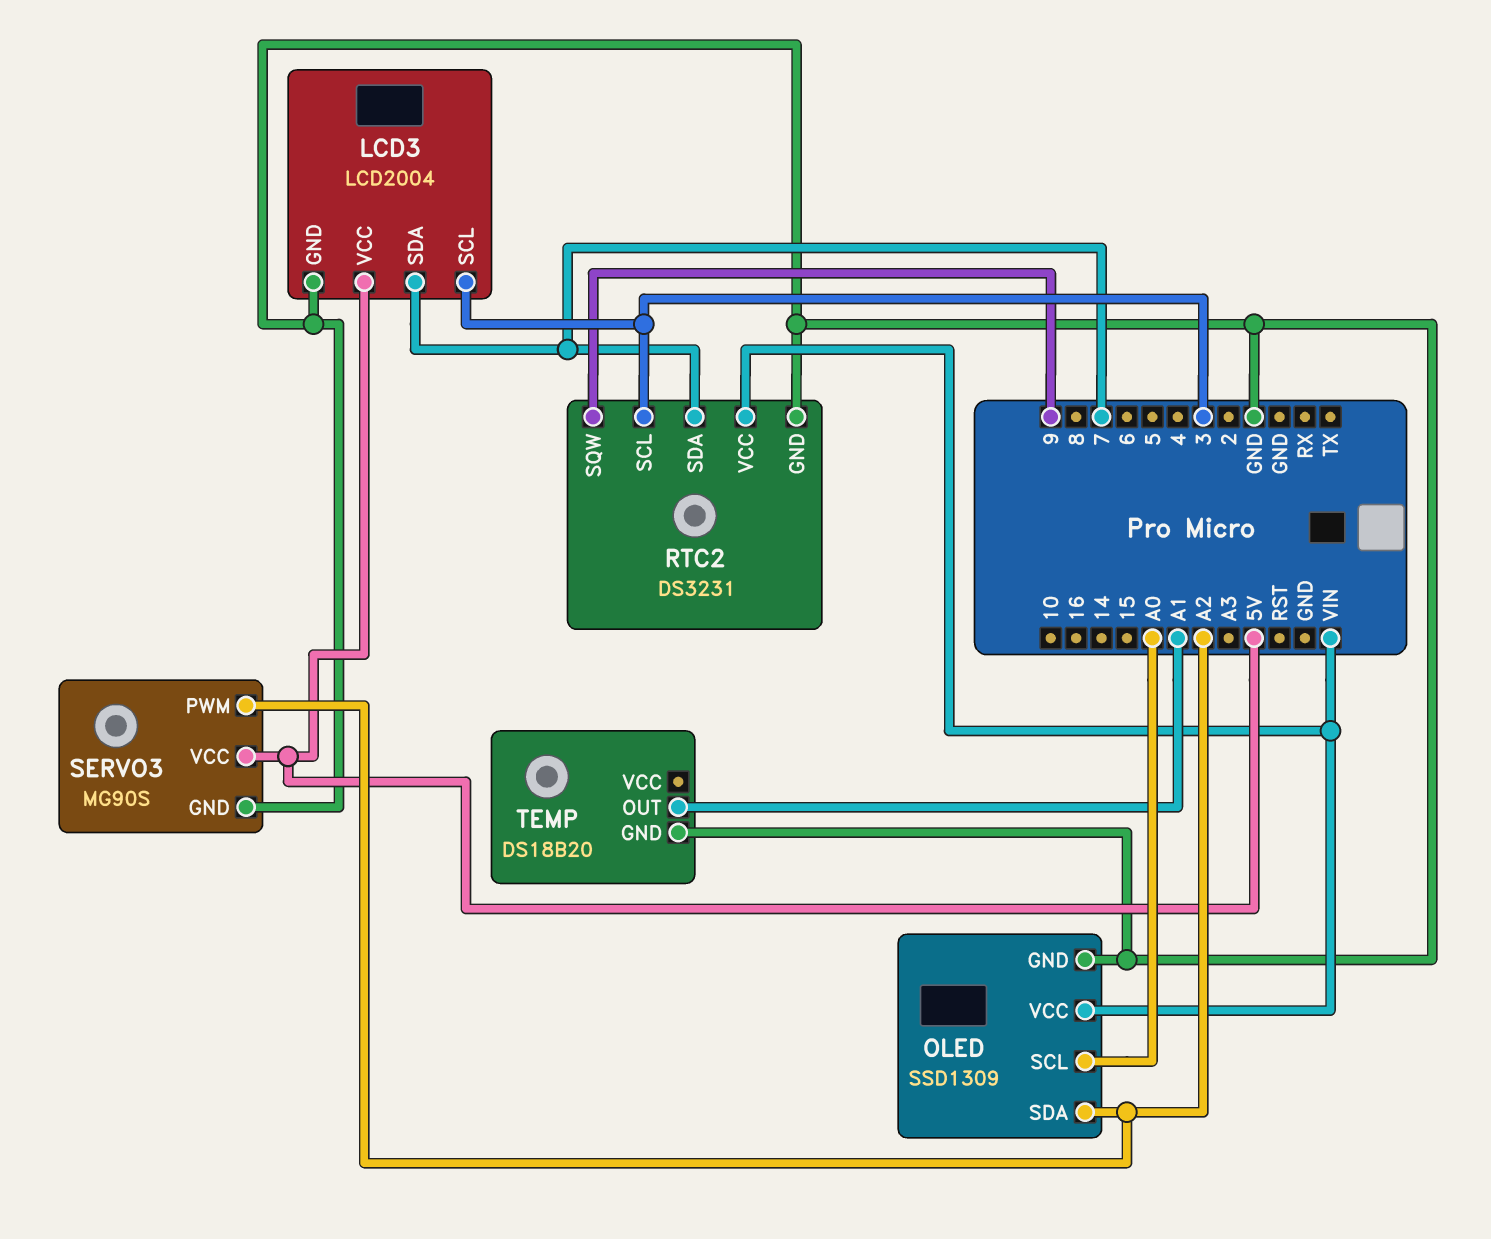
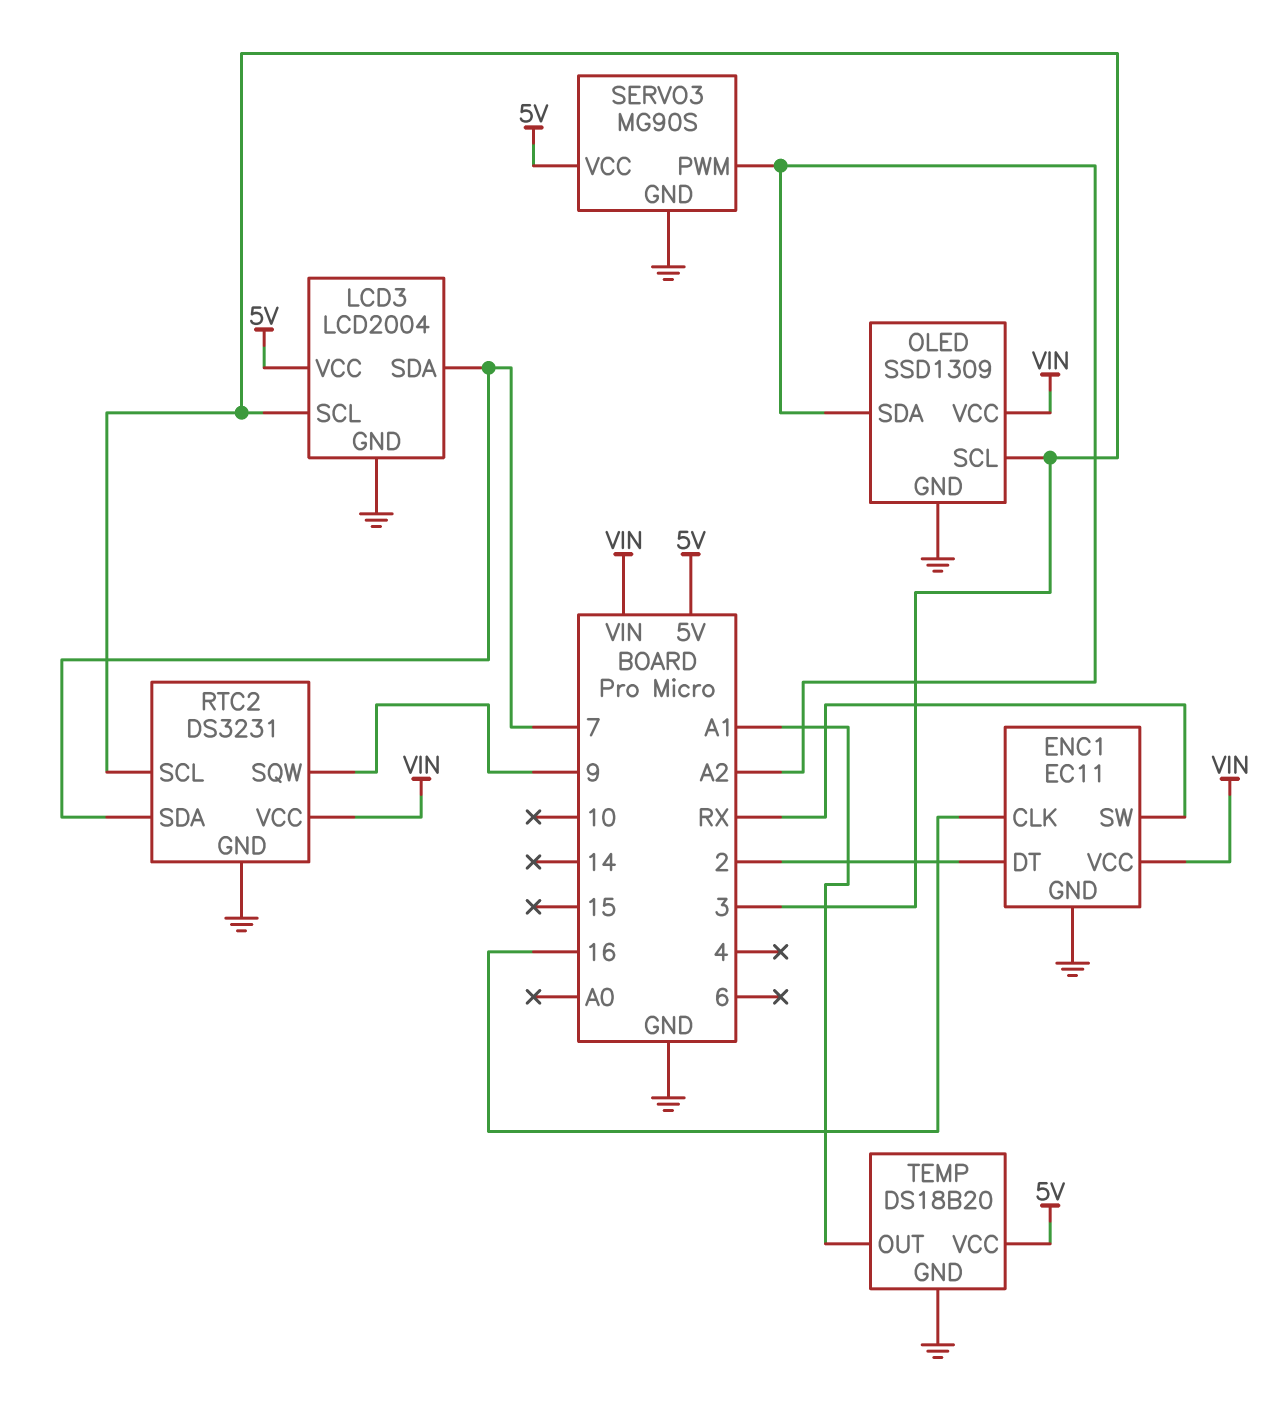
ENC1: none -> EC11
ENC1 pin CLK: none -> 16
ENC1 pin DT: none -> 2
ENC1 pin GND: none -> GND
ENC1 pin SW: none -> RX
ENC1 pin VCC: none -> VIN
OLED pin SCL: A0 -> 3
TEMP pin VCC: none -> 5V

